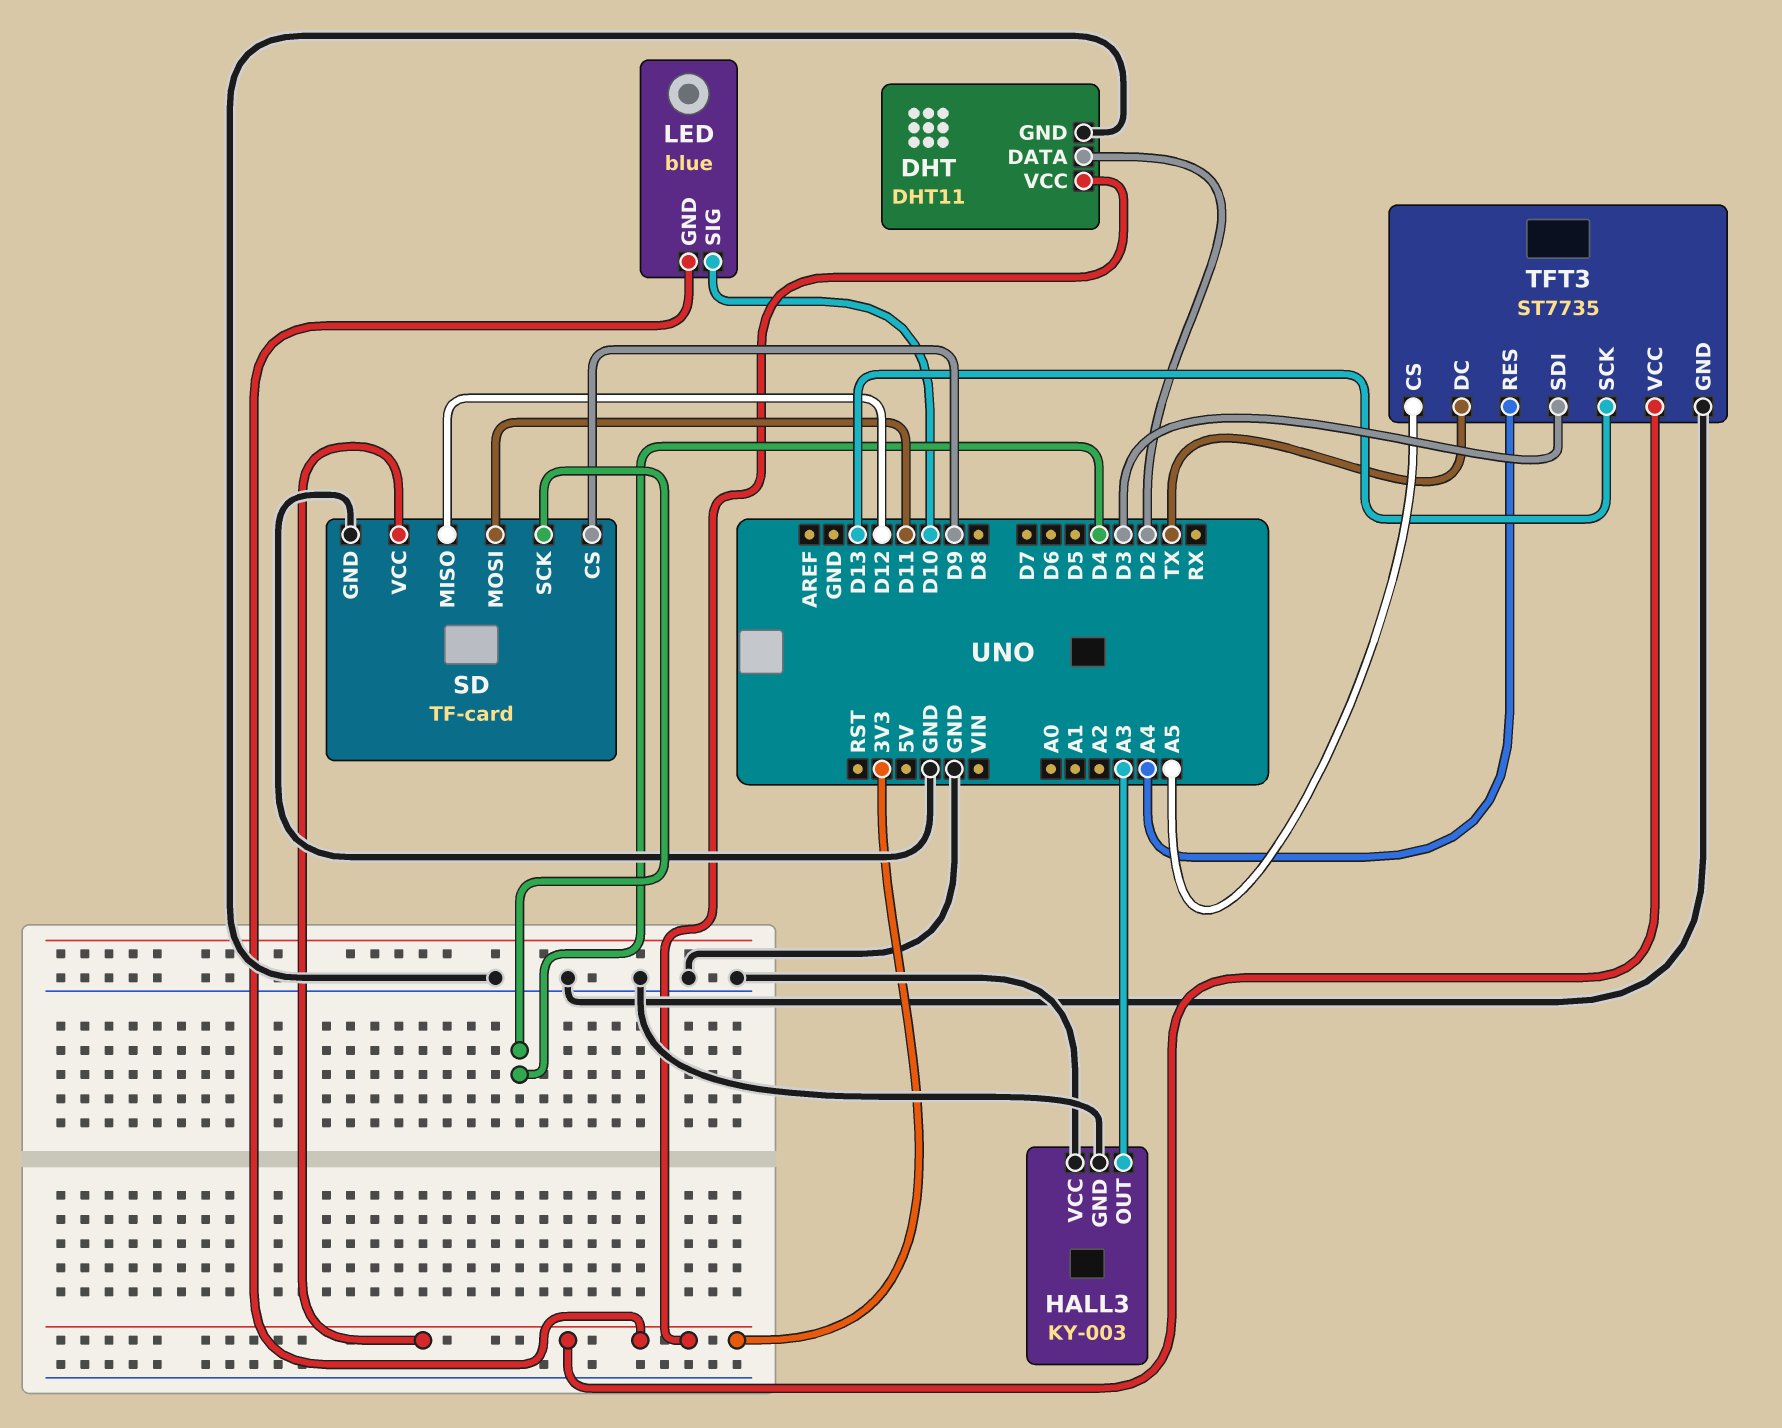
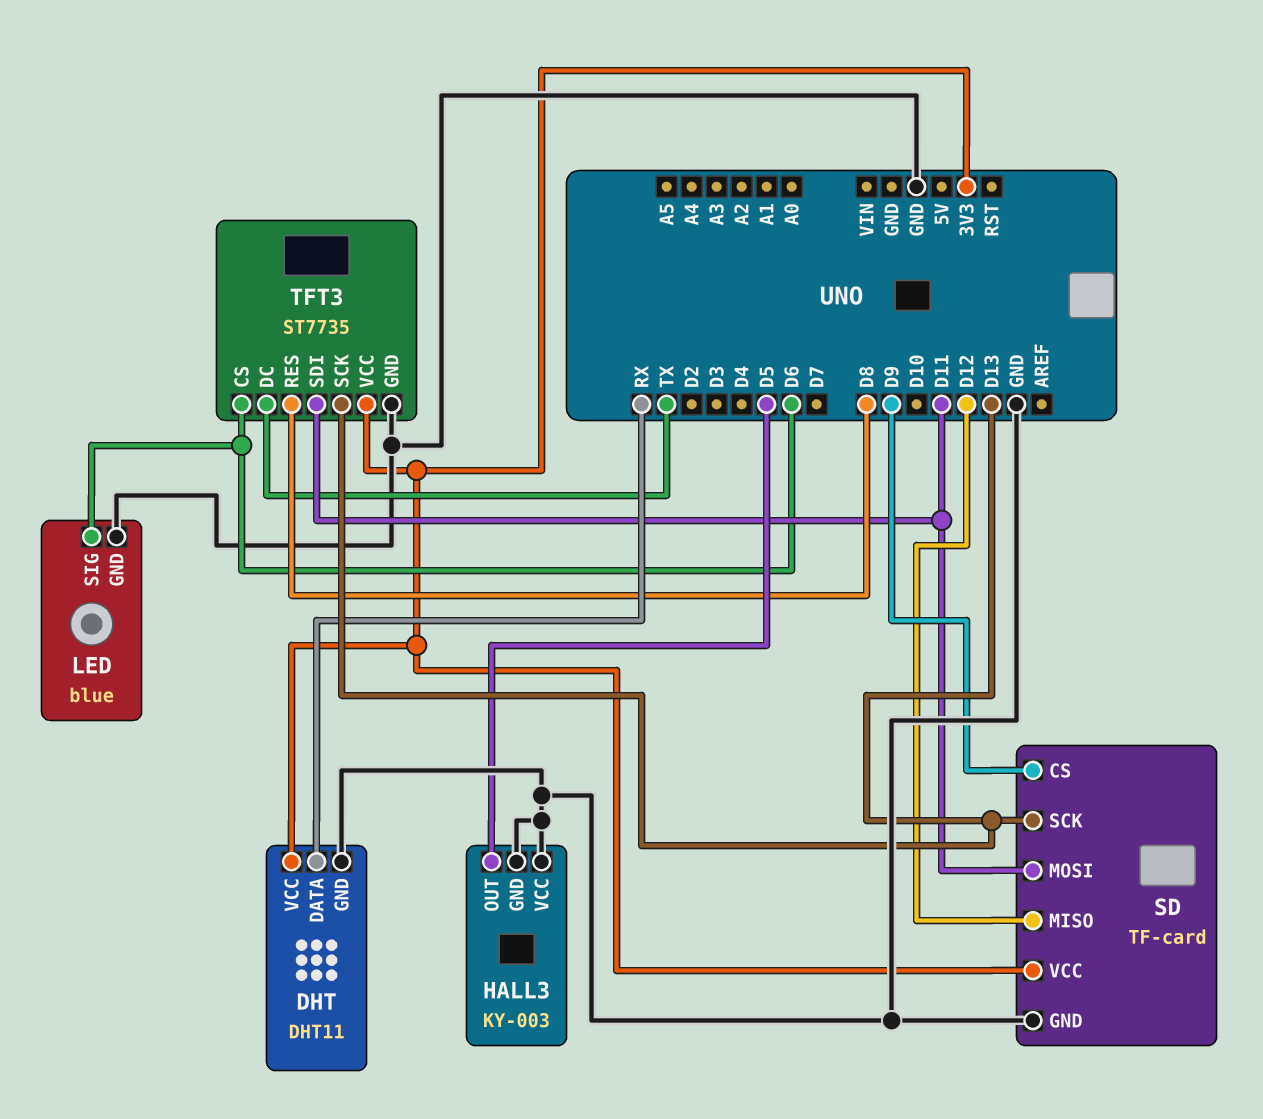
DHT pin DATA: D2 -> RX
HALL3 pin OUT: A3 -> D5
LED pin GND: 3V3 -> GND
LED pin SIG: D10 -> D6
SD pin SCK: D4 -> D13
TFT3 pin CS: A5 -> D6
TFT3 pin RES: A4 -> D8
TFT3 pin SDI: D3 -> D11

